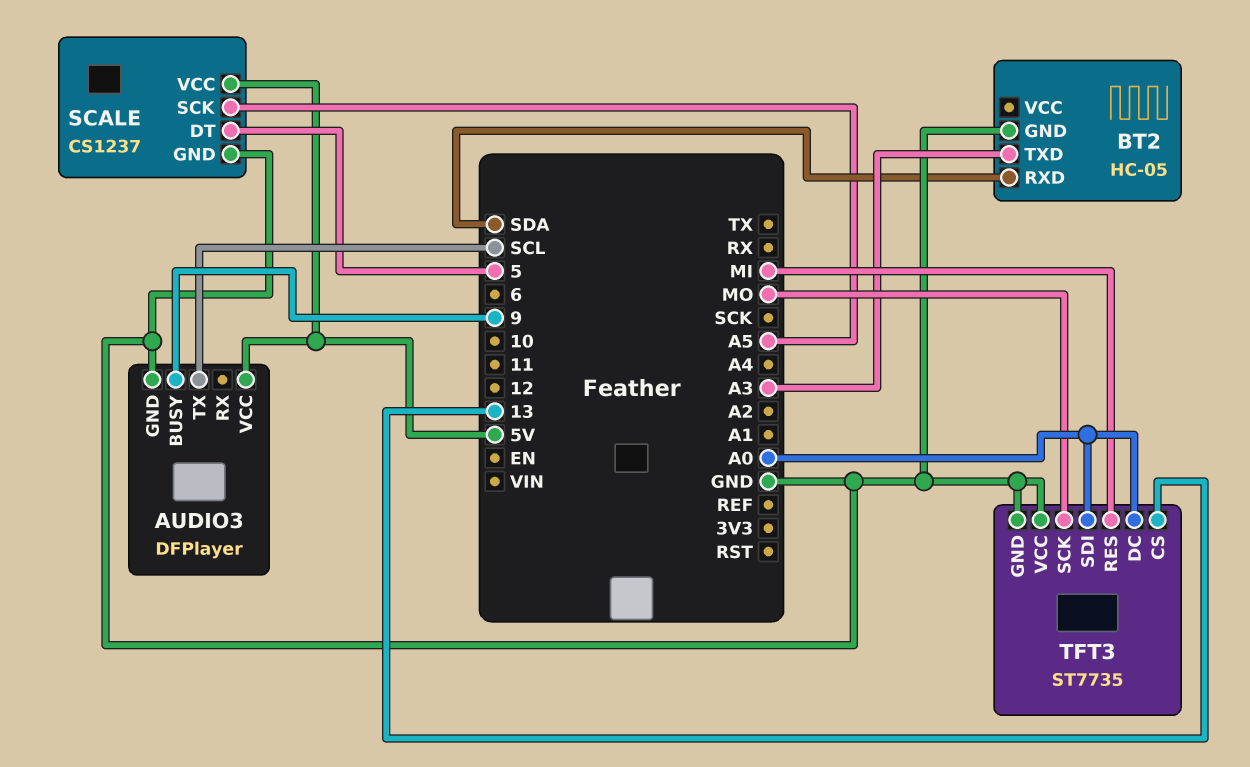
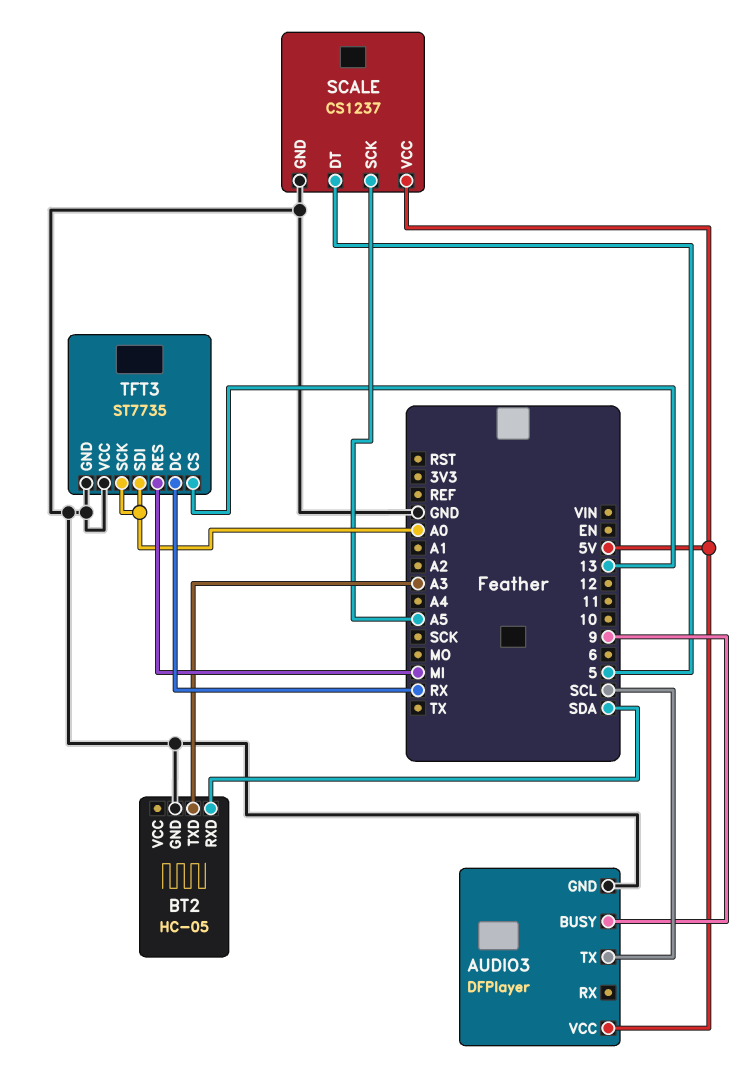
TFT3 pin DC: A0 -> RX
TFT3 pin SCK: MO -> A0

